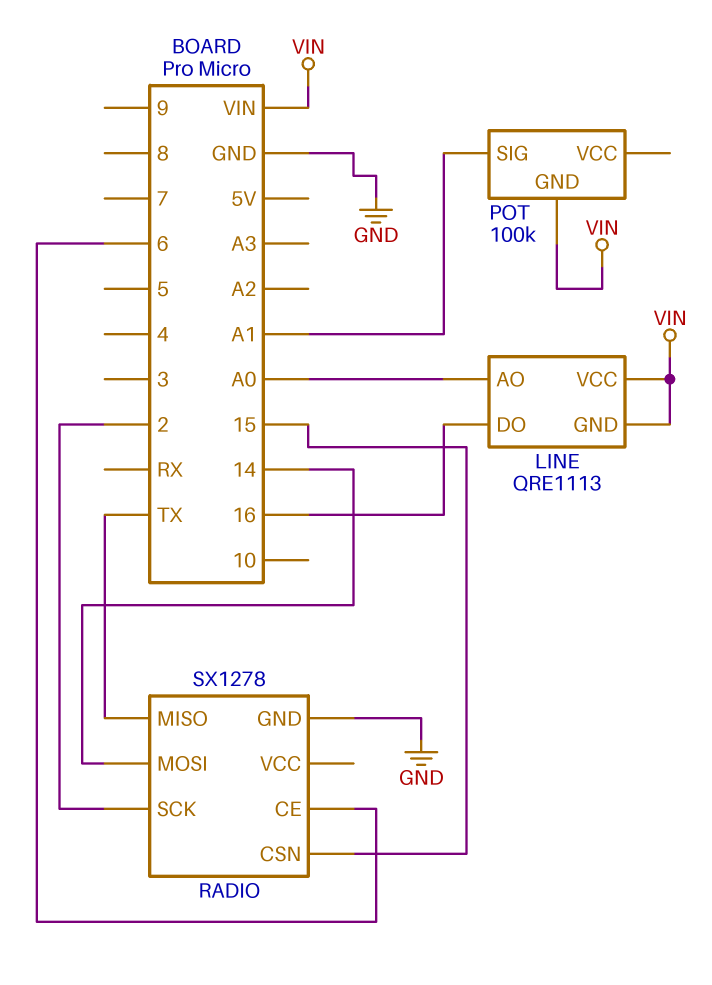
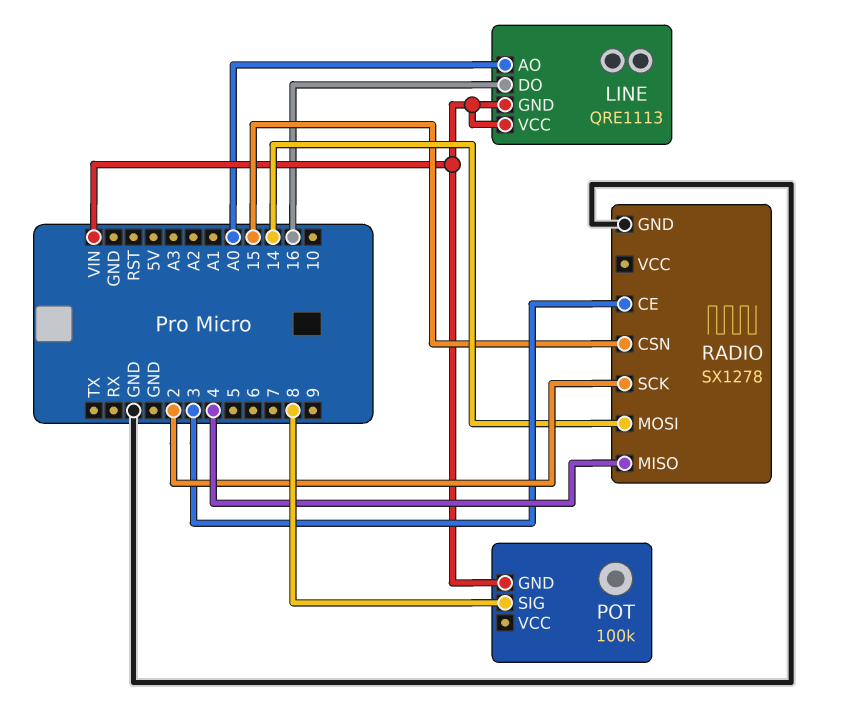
POT pin SIG: A1 -> 8
RADIO pin CE: 6 -> 3
RADIO pin MISO: TX -> 4

